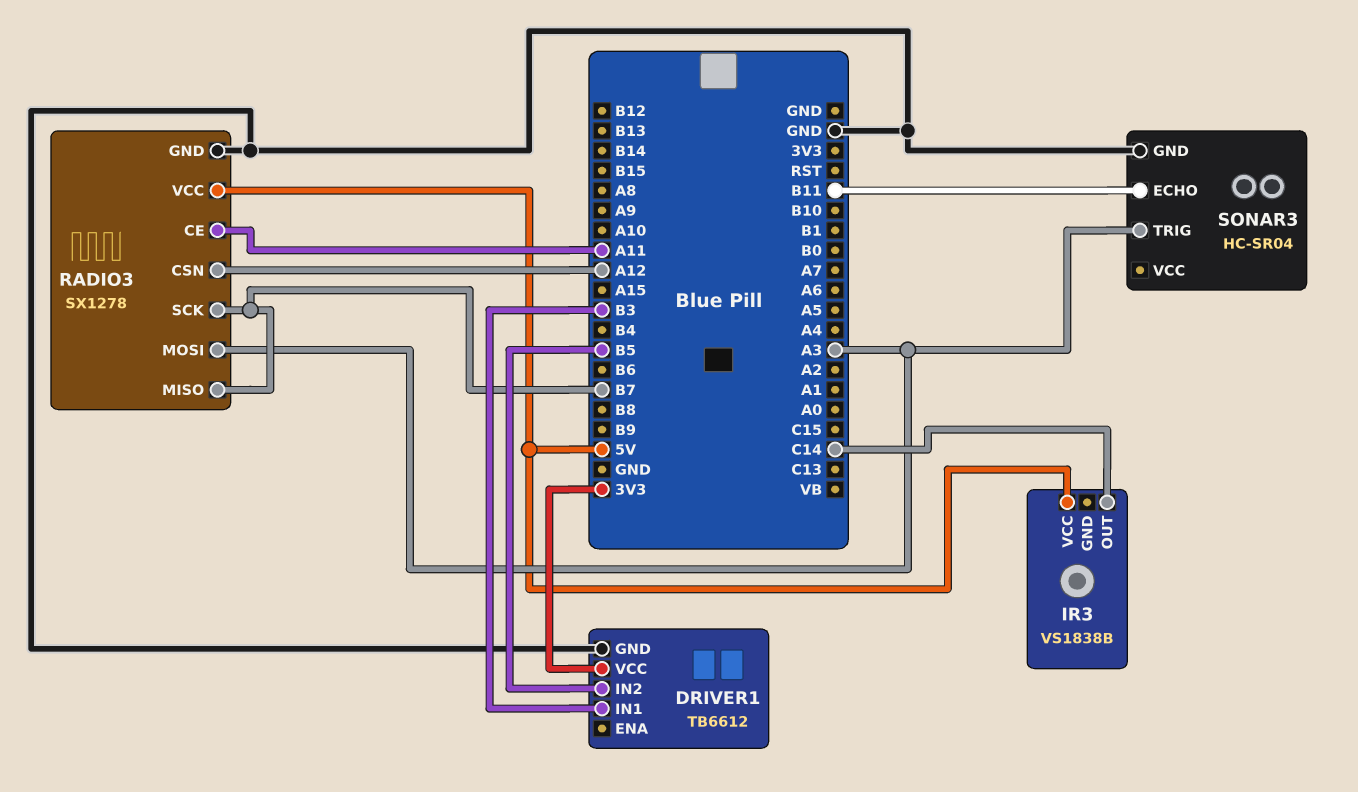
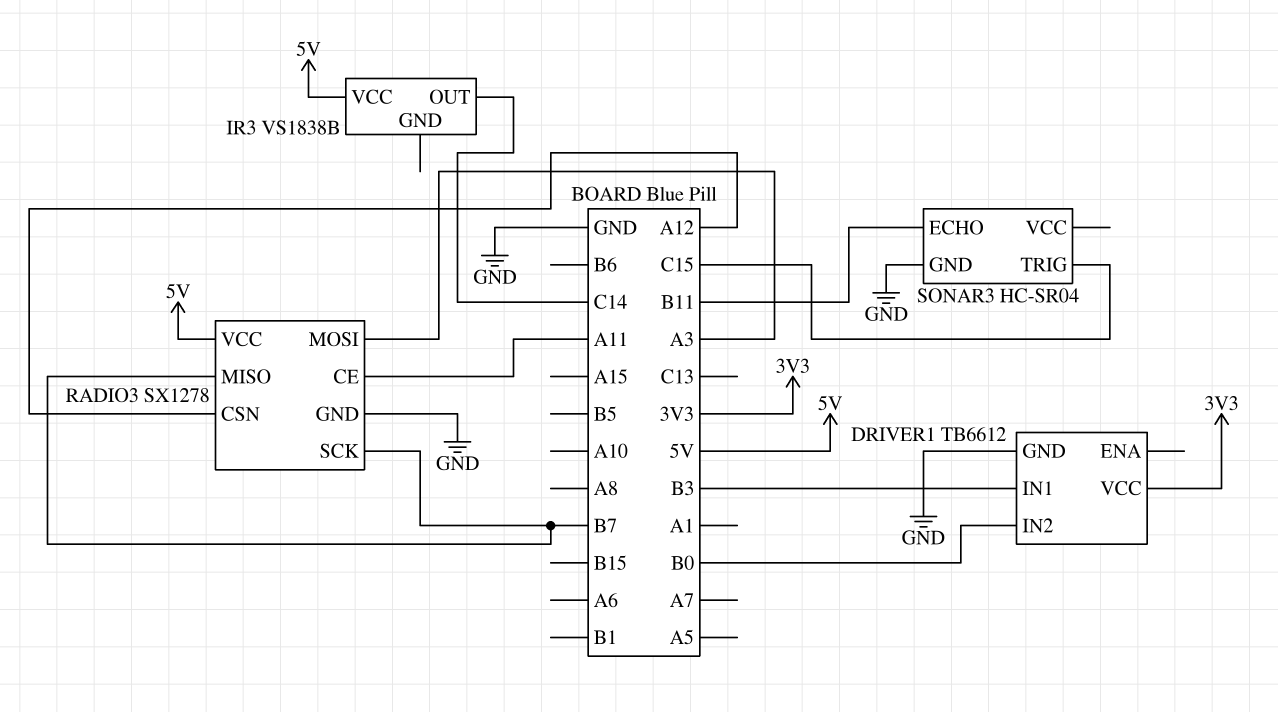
DRIVER1 pin IN2: B5 -> B0
SONAR3 pin TRIG: A3 -> C15

